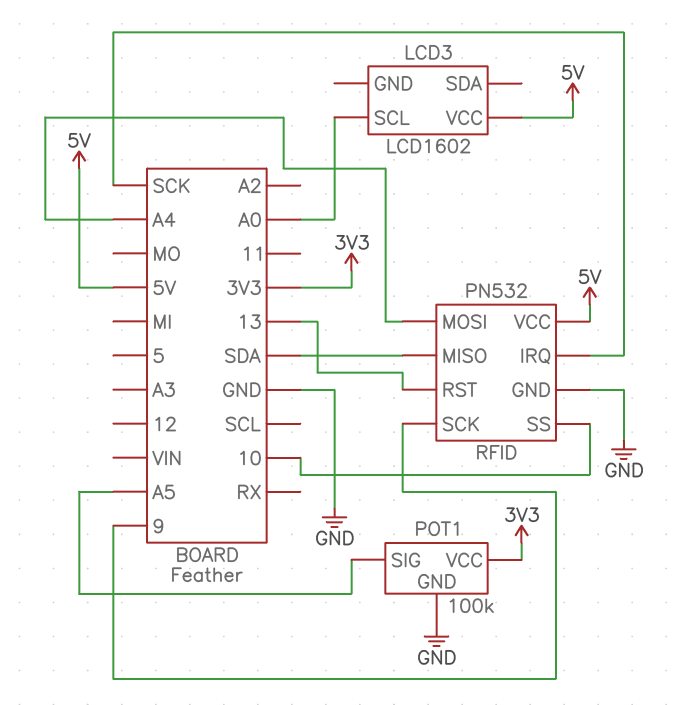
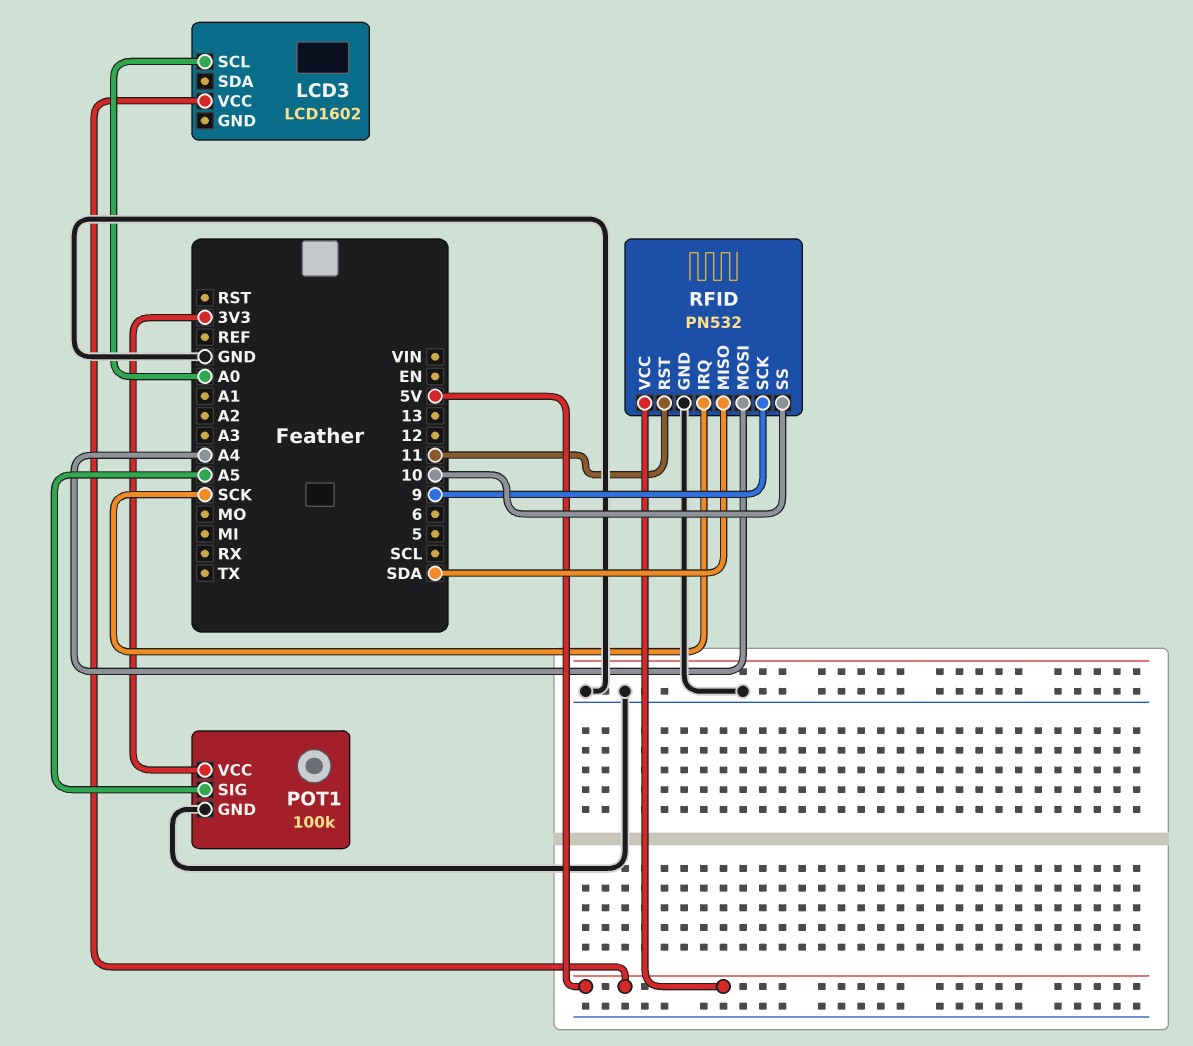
RFID pin RST: 13 -> 11

